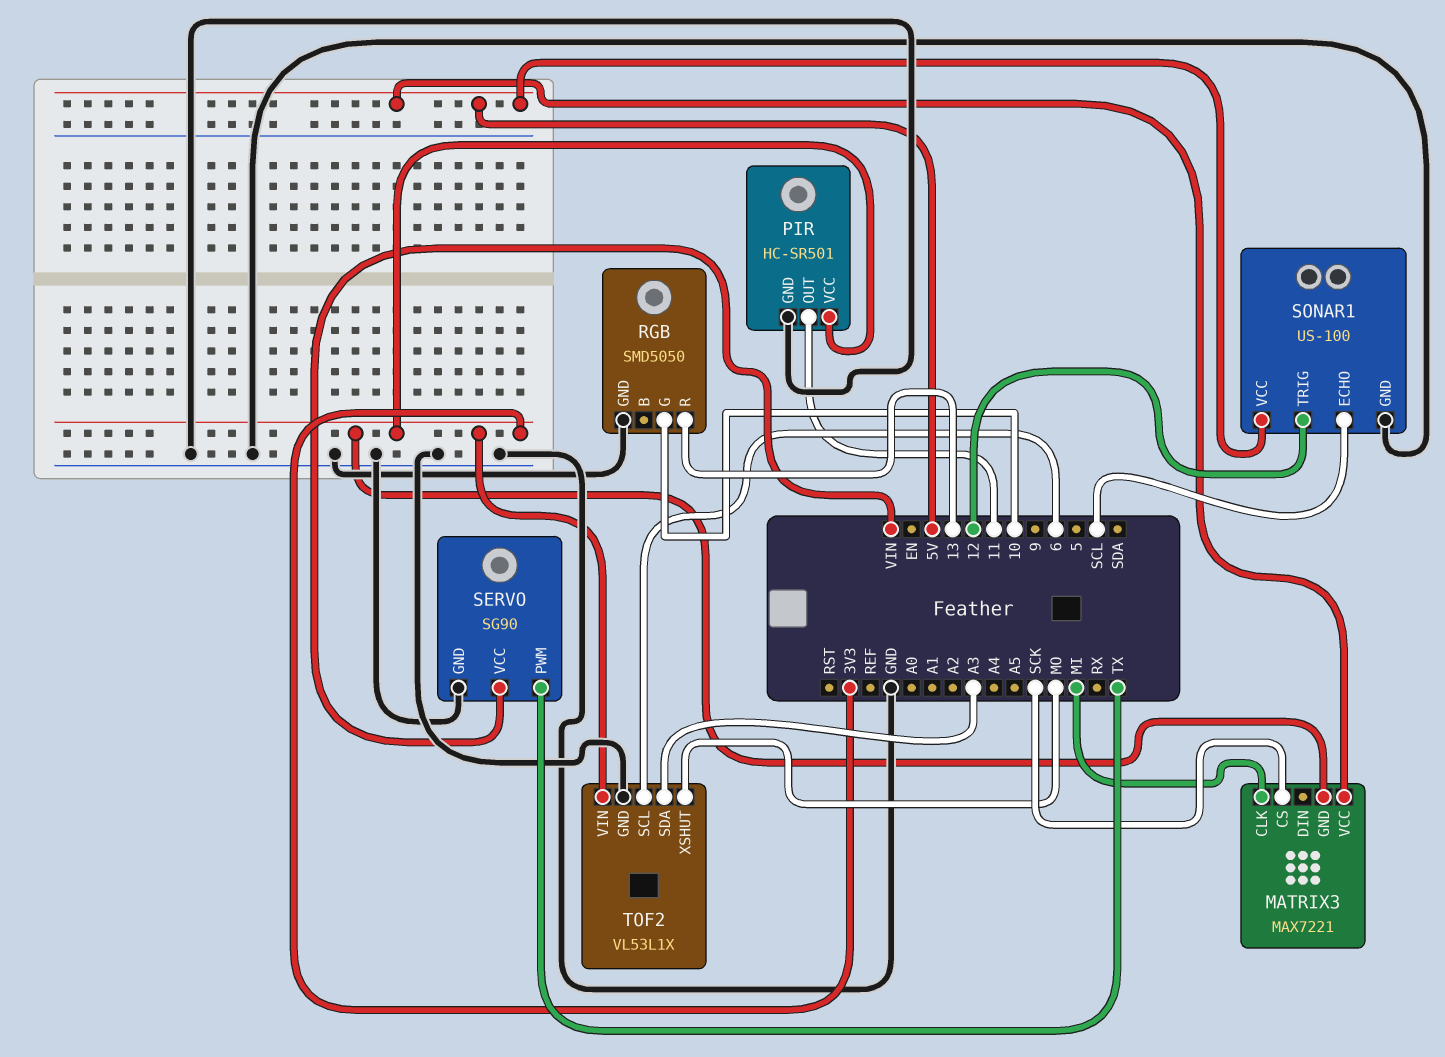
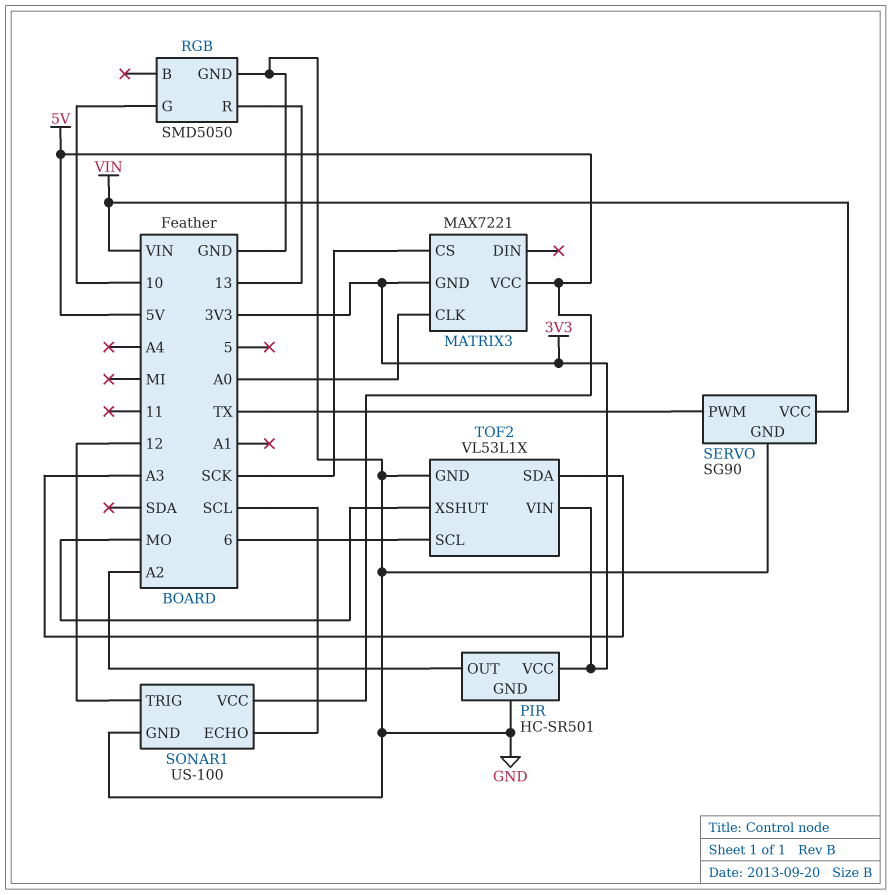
MATRIX3 pin CLK: MI -> A0
PIR pin OUT: 11 -> A2

